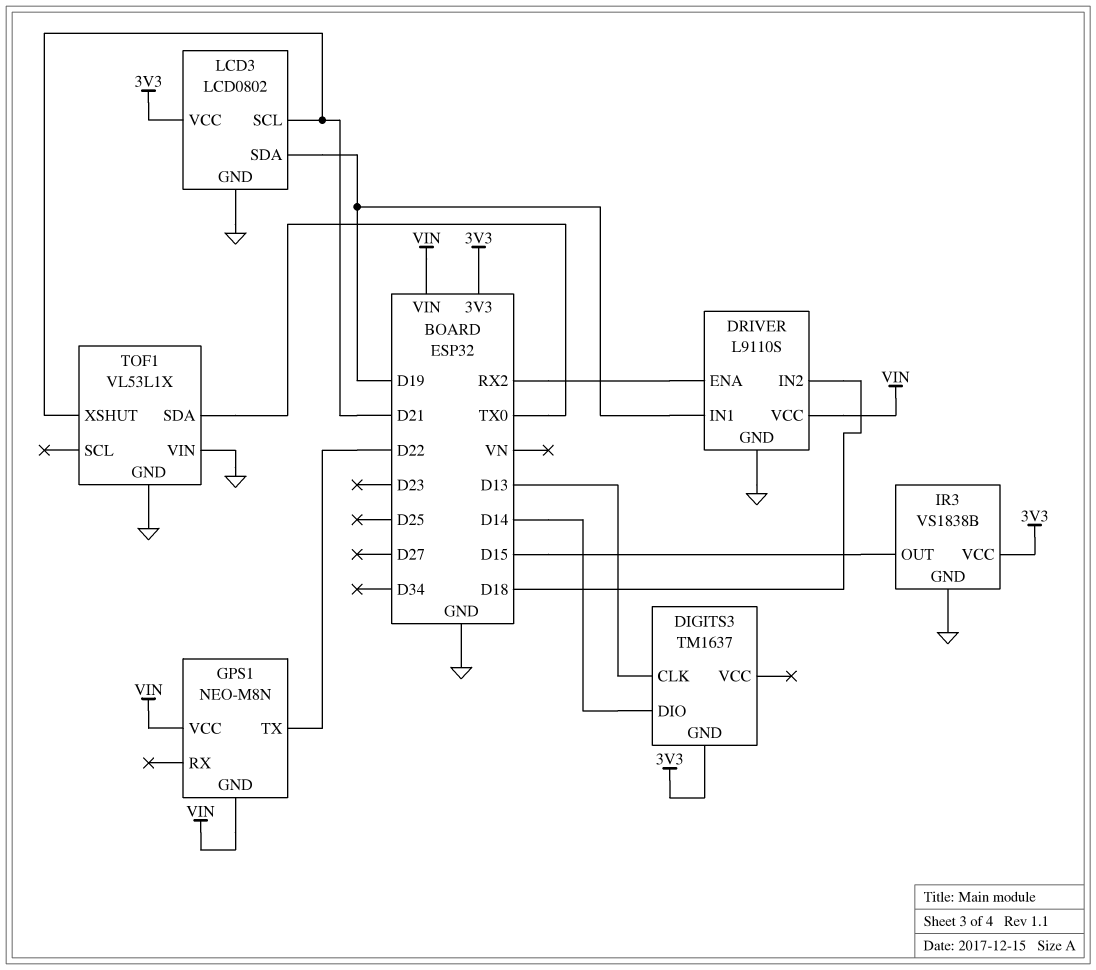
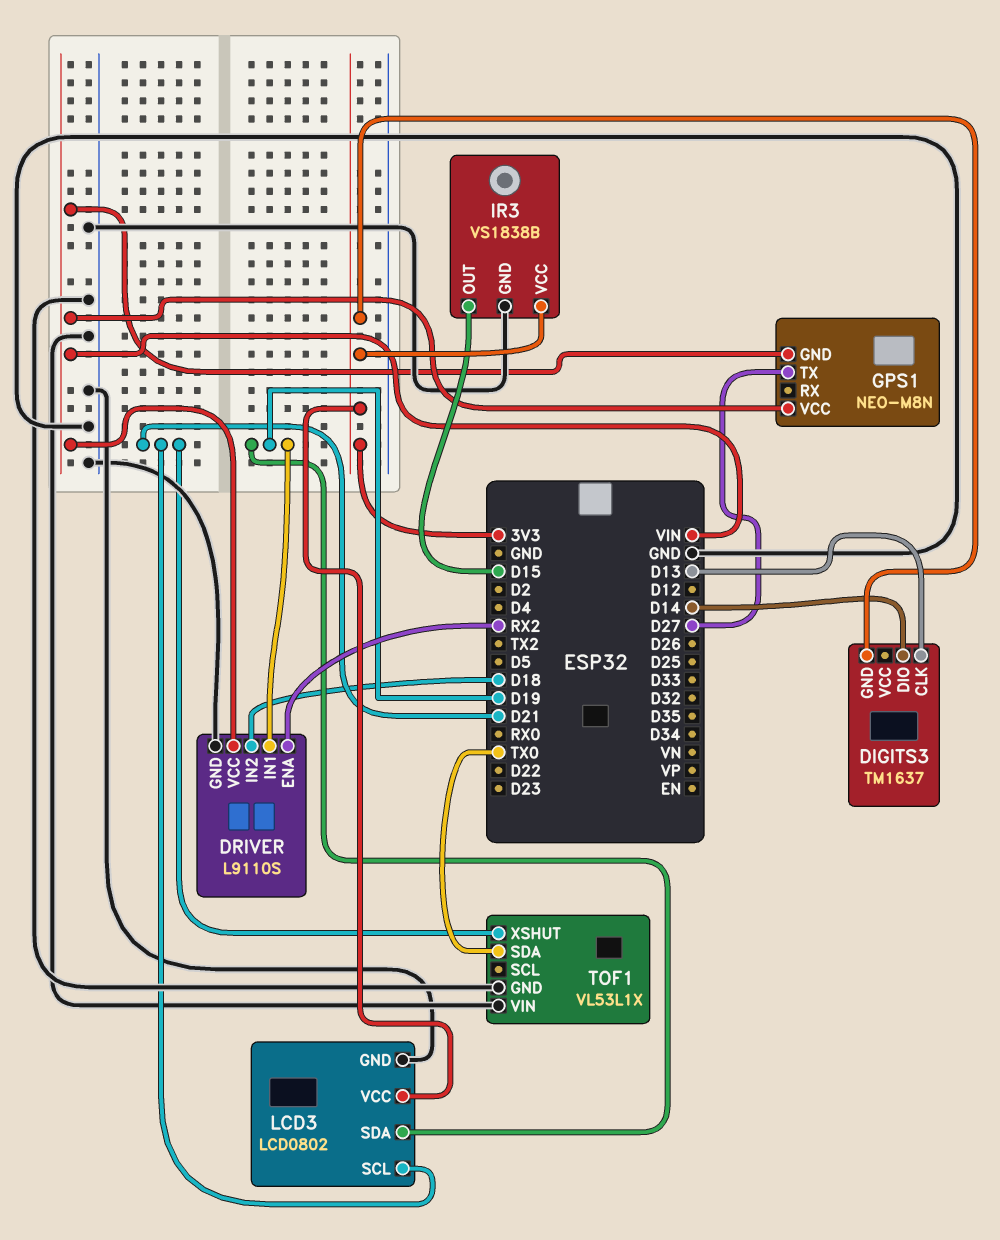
GPS1 pin TX: D22 -> D27

